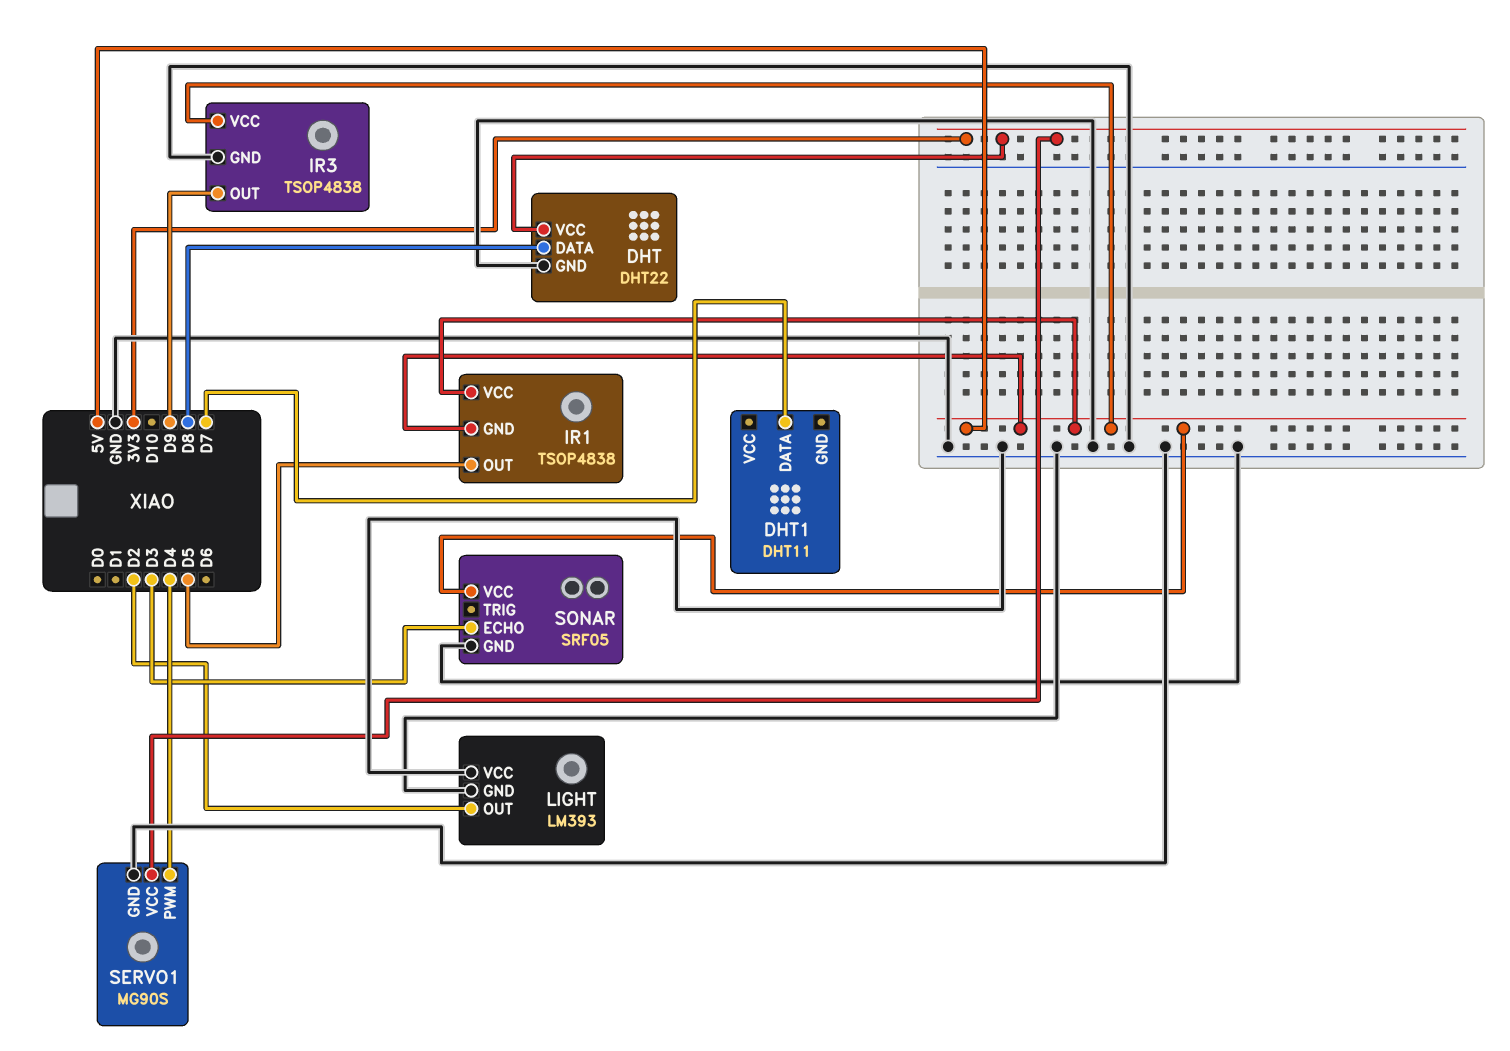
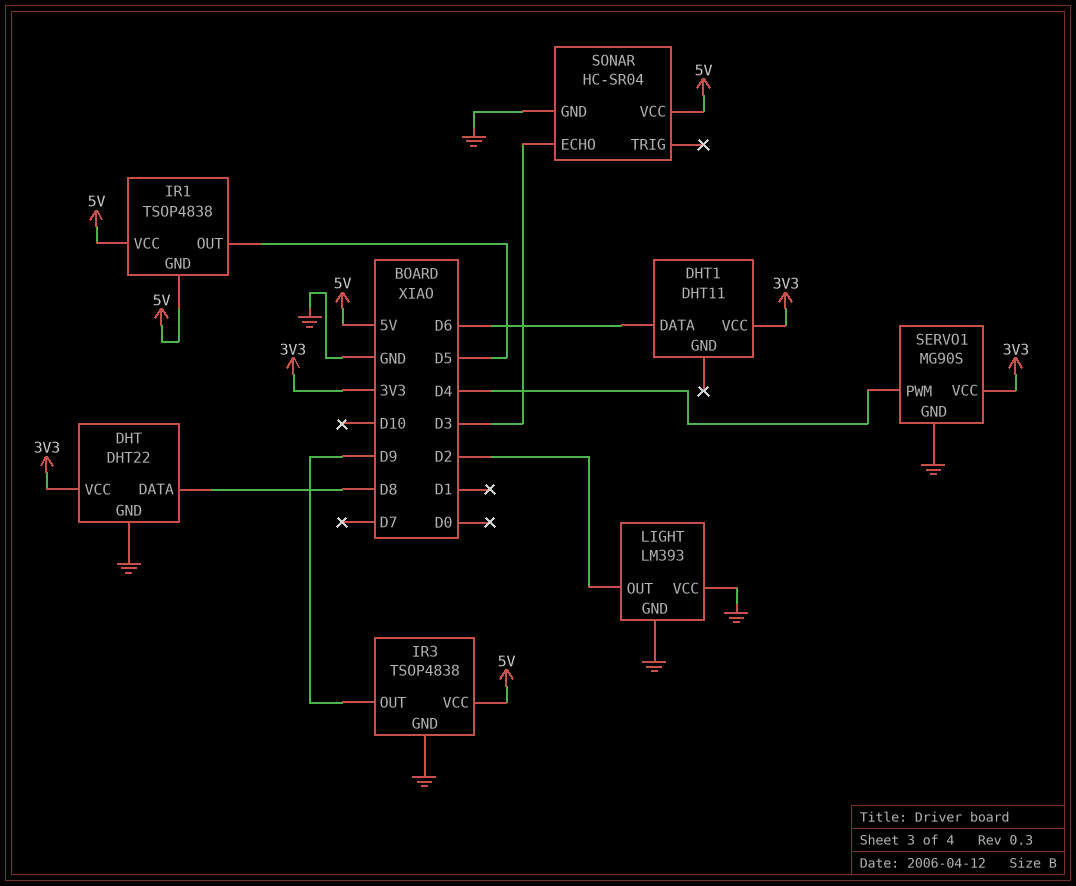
DHT1 pin DATA: D7 -> D6
DHT1 pin VCC: none -> 3V3
SONAR: SRF05 -> HC-SR04

